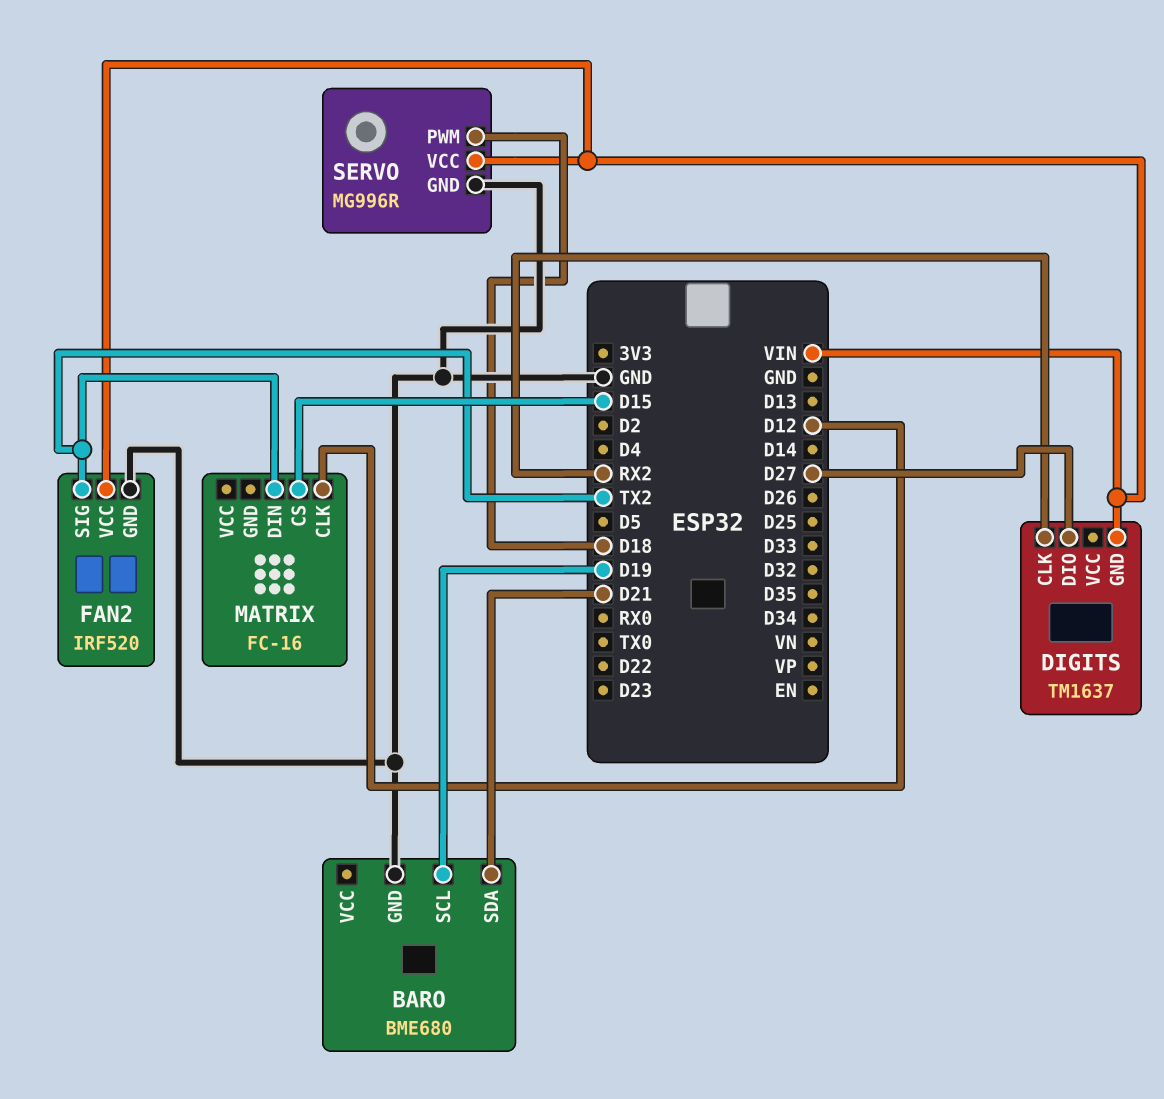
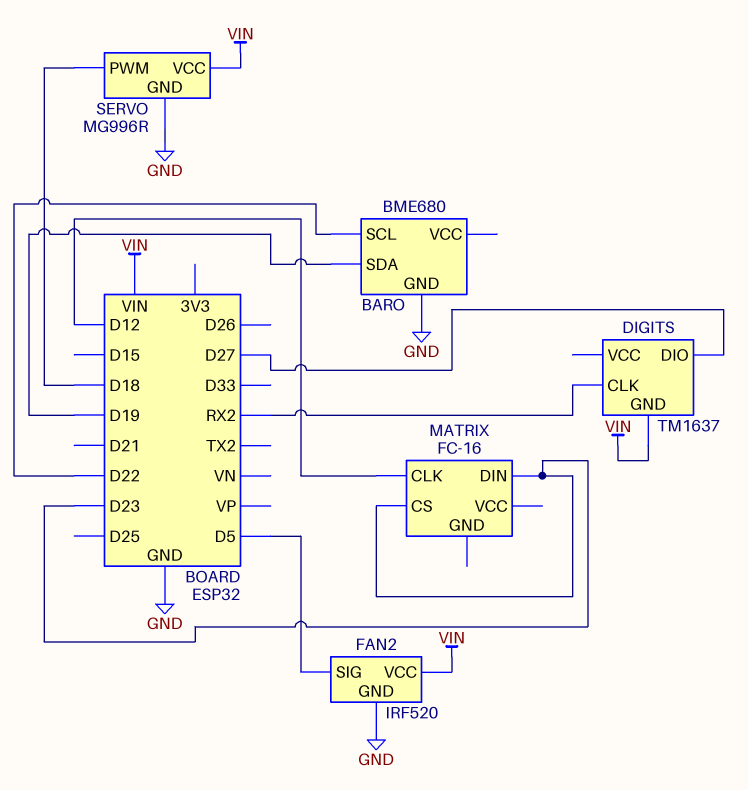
BARO pin SCL: D19 -> D22
BARO pin SDA: D21 -> D19
FAN2 pin SIG: TX2 -> D5
MATRIX pin CS: D15 -> D23
MATRIX pin DIN: TX2 -> D23

